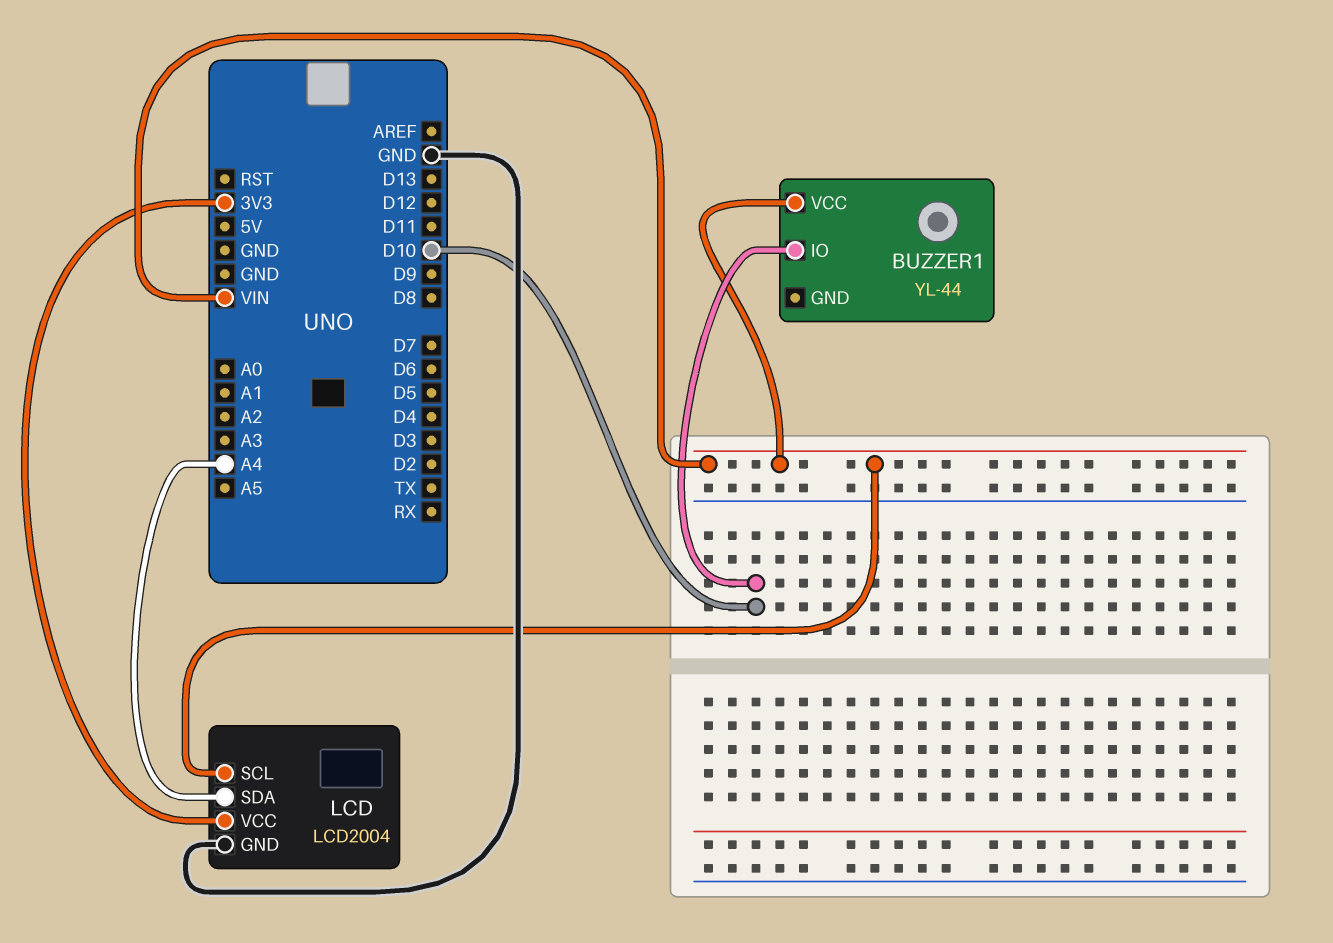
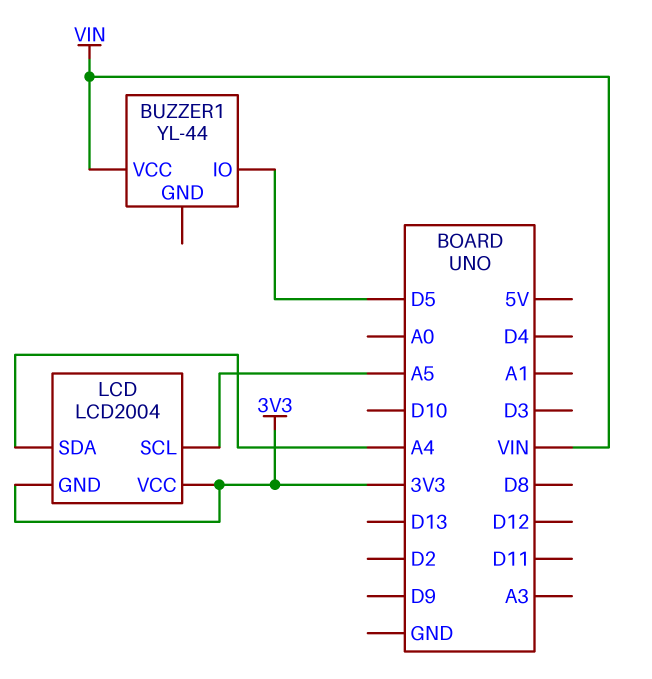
BUZZER1 pin IO: D10 -> D5
LCD pin GND: GND -> 3V3
LCD pin SCL: VIN -> A5

